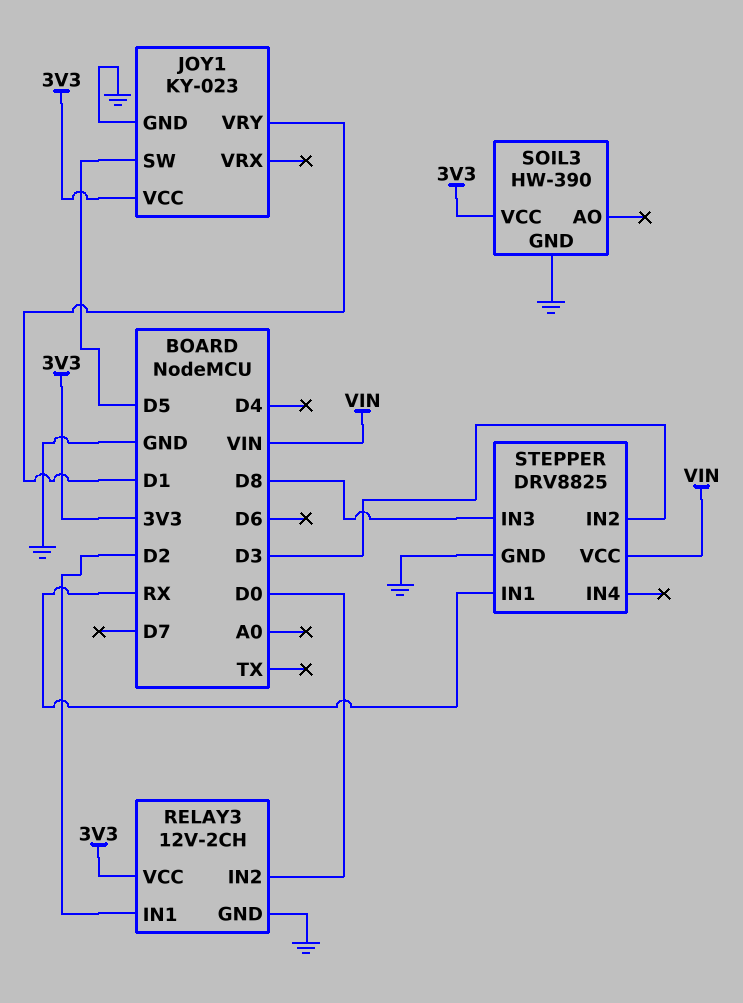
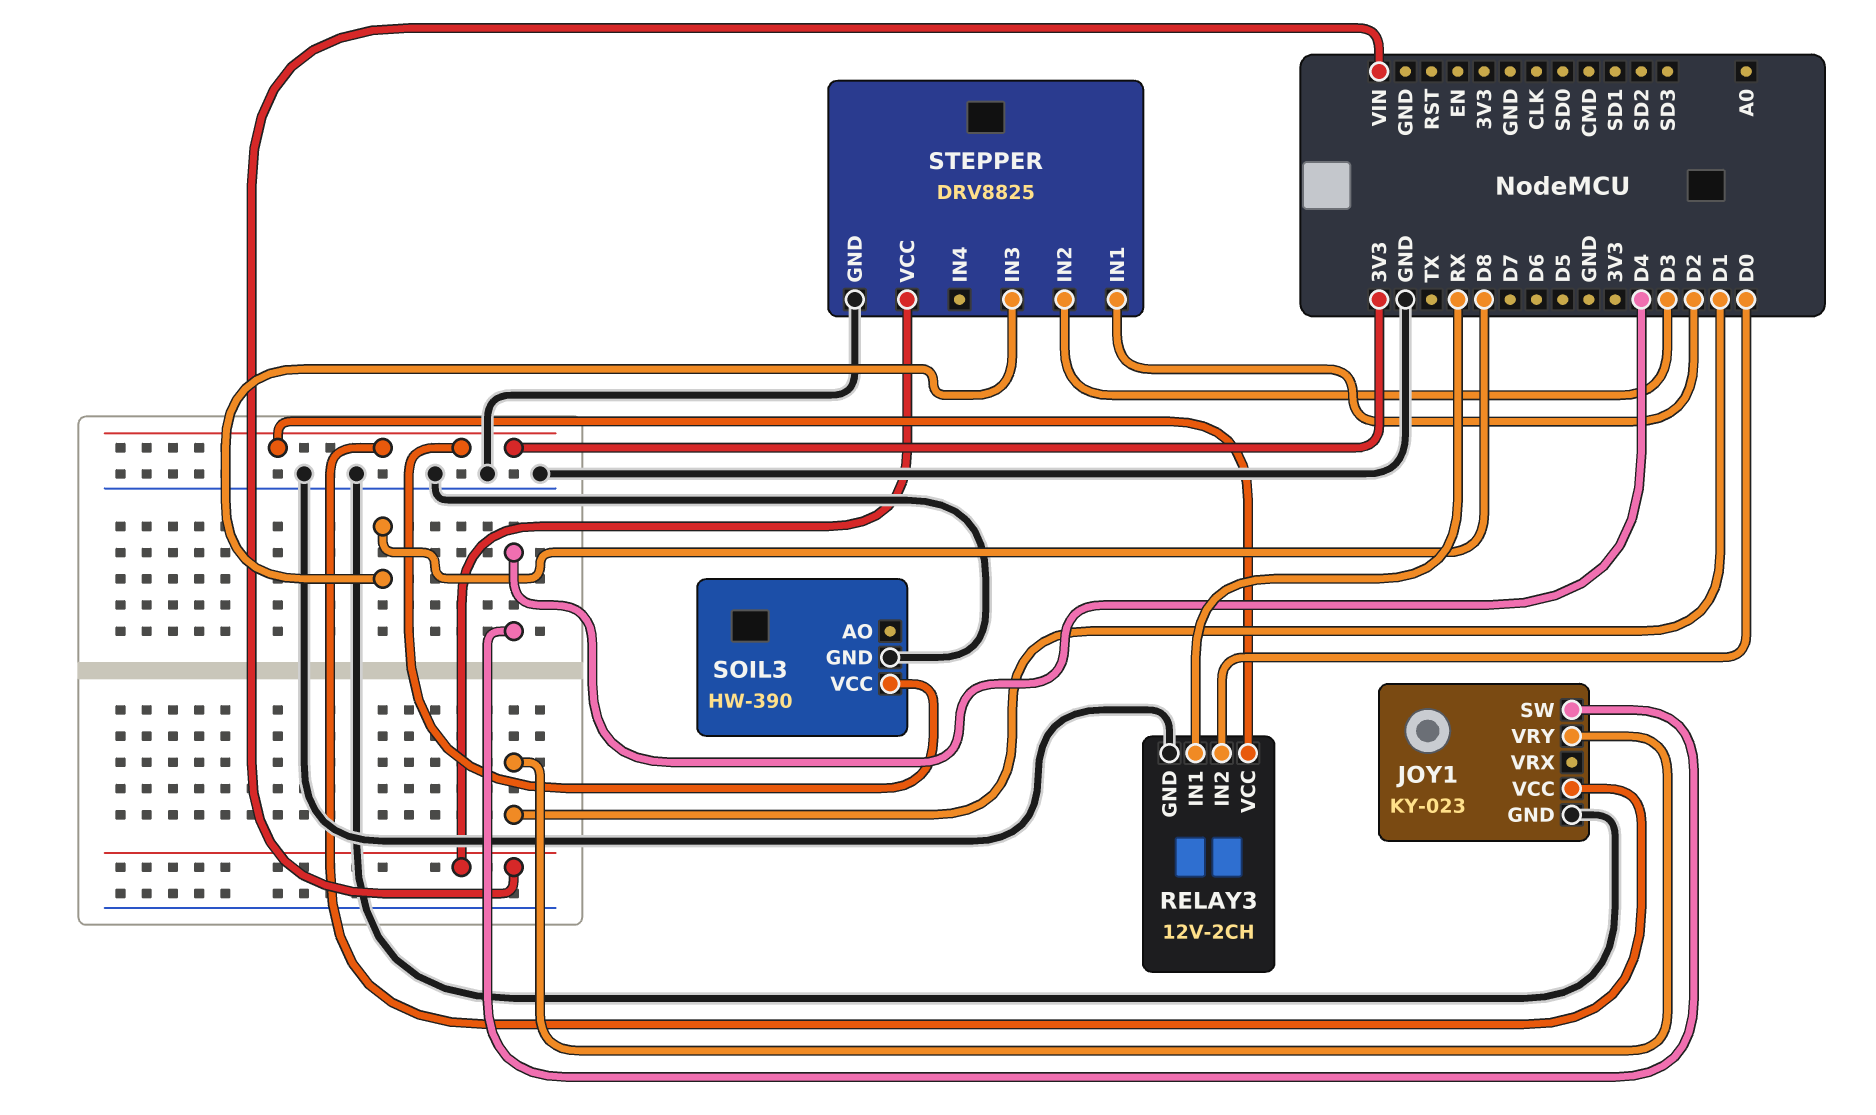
JOY1 pin SW: D5 -> D4
RELAY3 pin IN1: D2 -> RX
STEPPER pin IN1: RX -> D2

